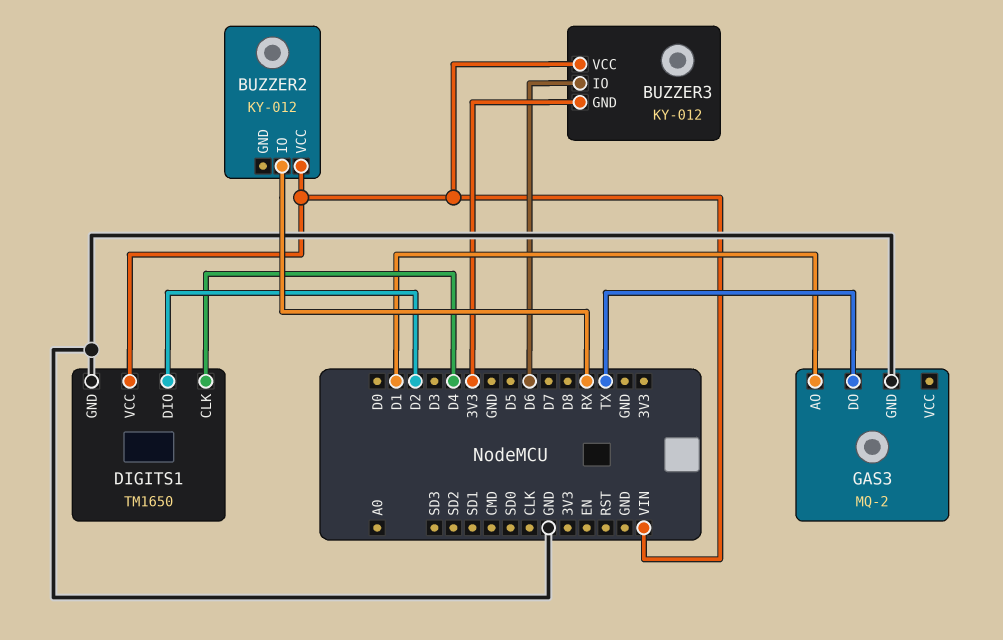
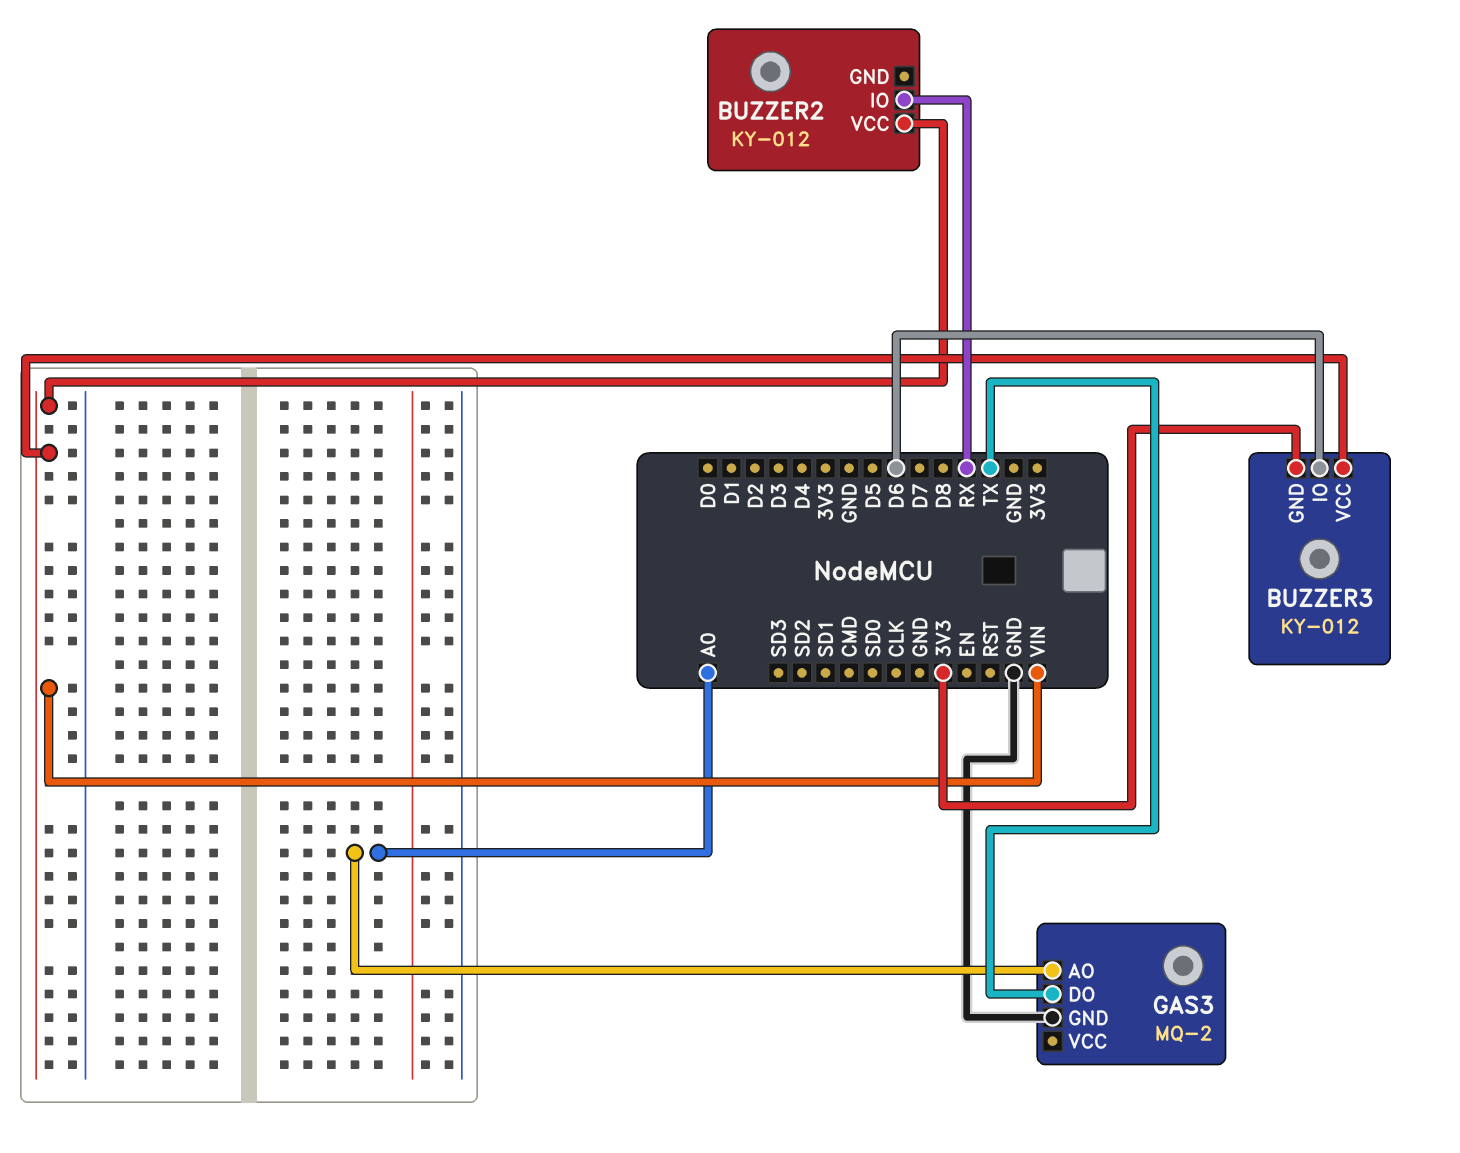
DIGITS1: TM1650 -> none
DIGITS1 pin CLK: D4 -> none
DIGITS1 pin DIO: D2 -> none
DIGITS1 pin GND: GND -> none
DIGITS1 pin VCC: VIN -> none
GAS3 pin AO: D1 -> A0

